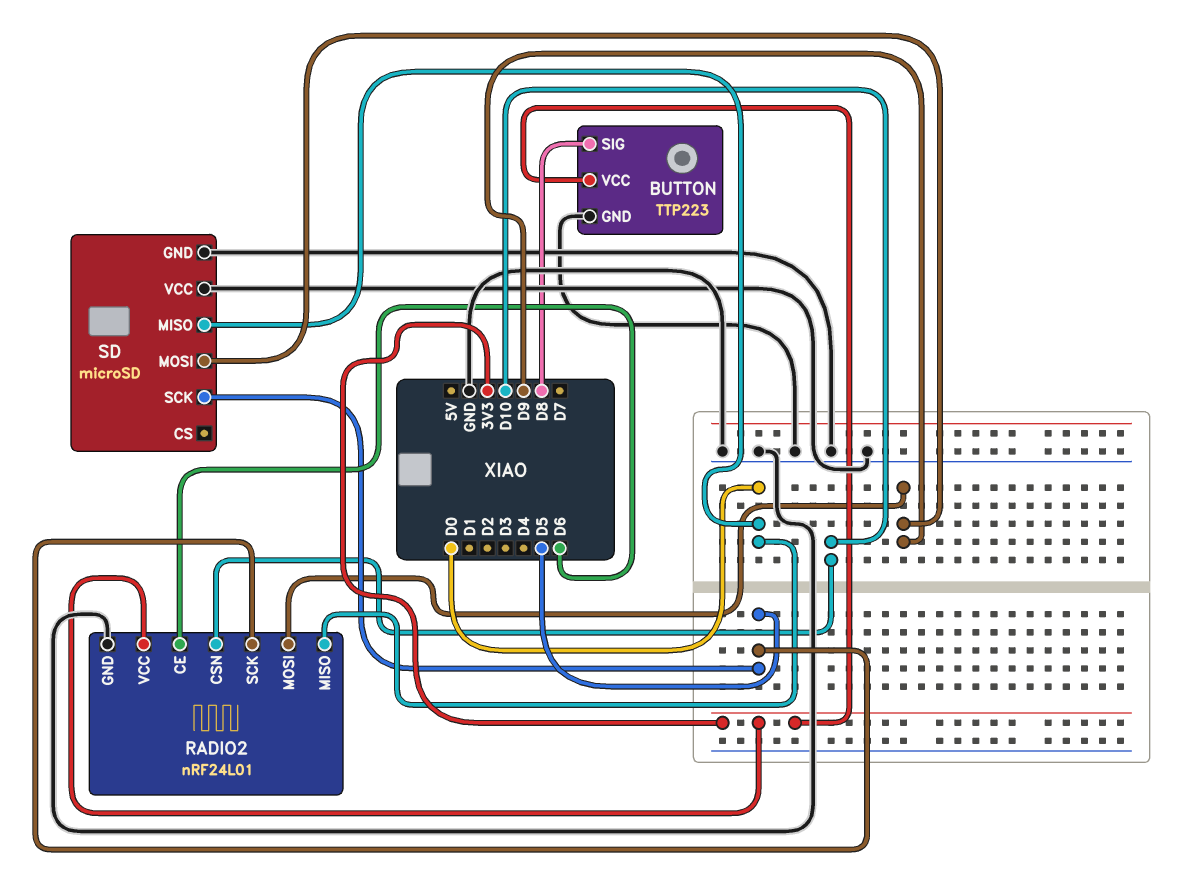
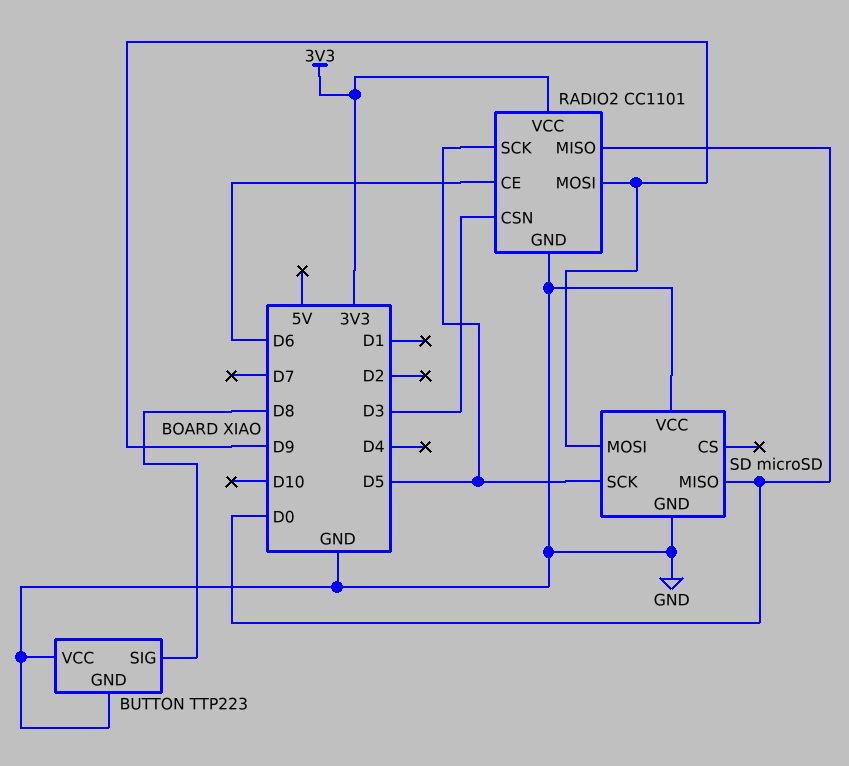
BUTTON pin VCC: 3V3 -> GND
RADIO2: nRF24L01 -> CC1101
RADIO2 pin CSN: D10 -> D3

